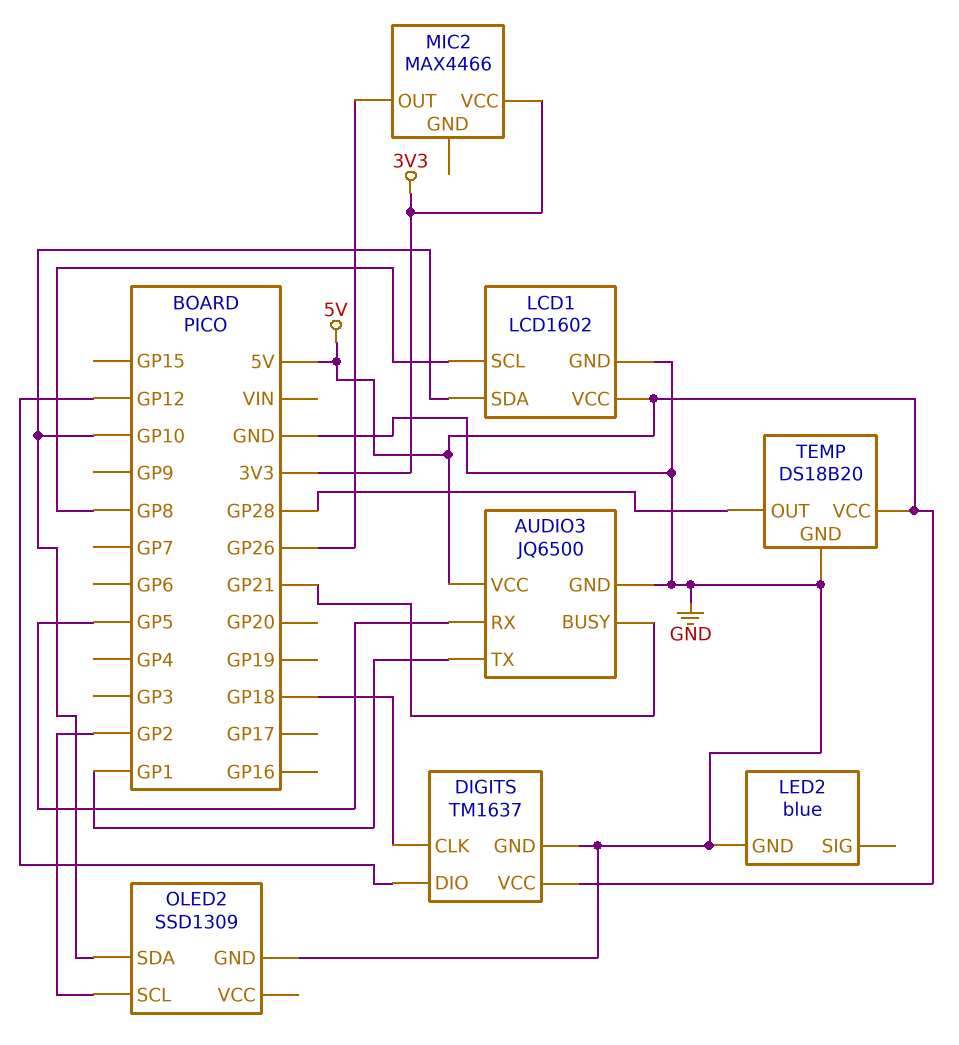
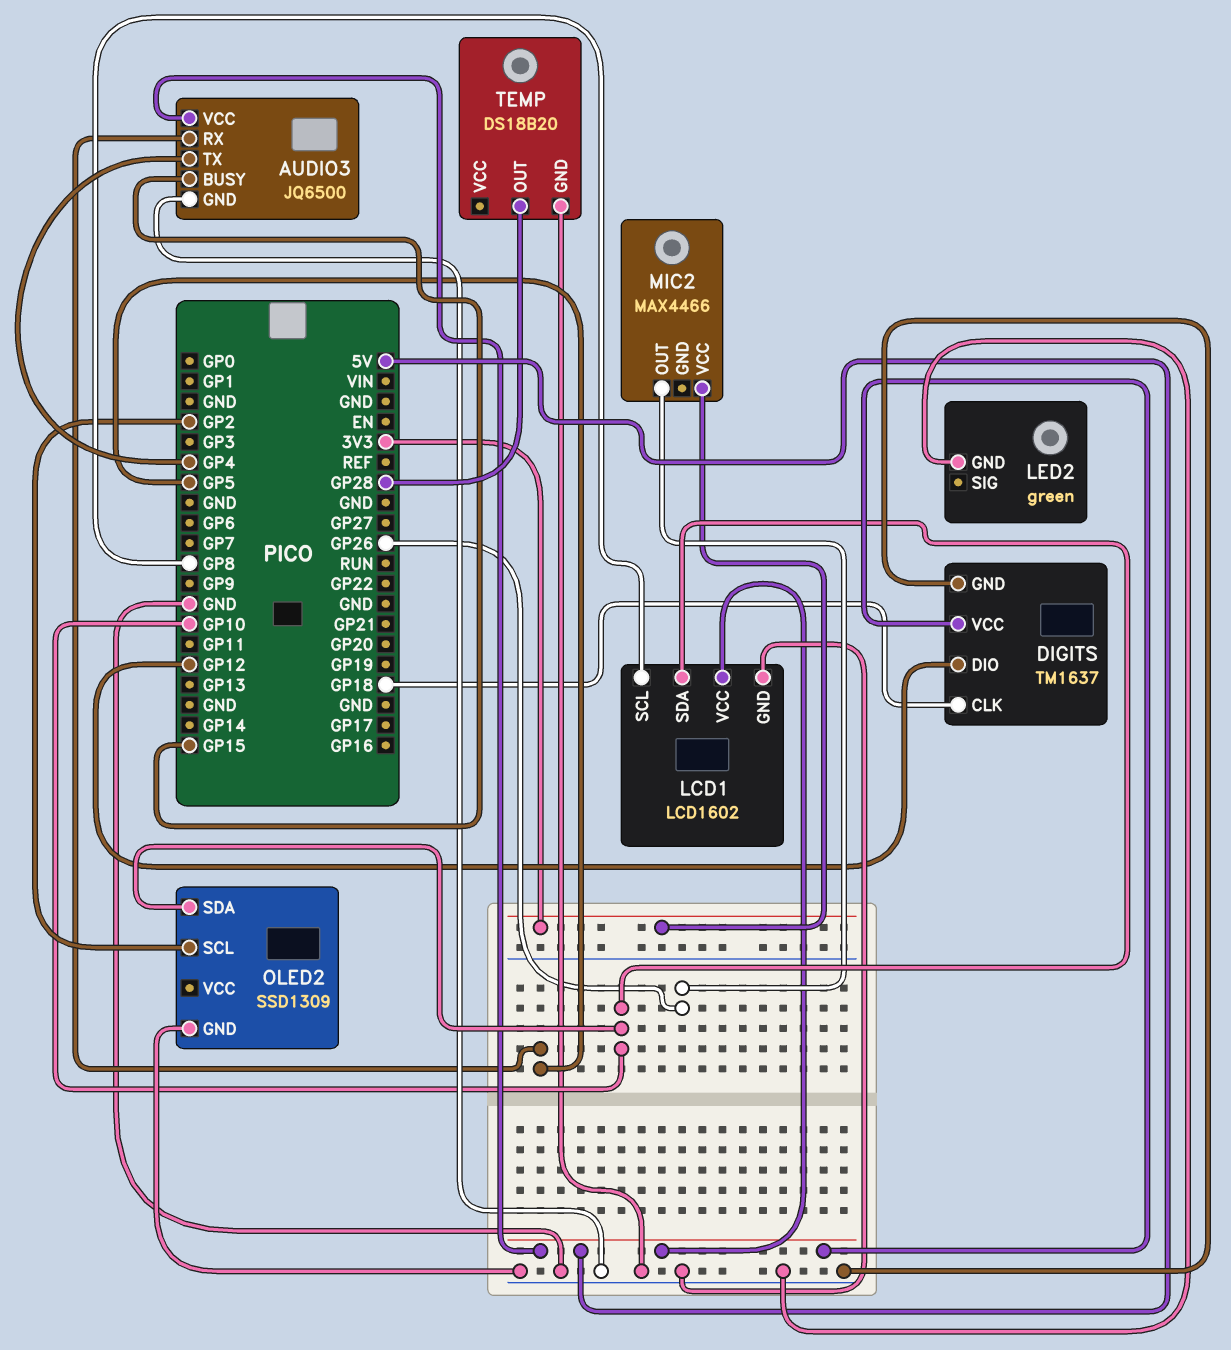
AUDIO3 pin BUSY: GP21 -> GP15
AUDIO3 pin TX: GP1 -> GP4
LED2: blue -> green
TEMP pin VCC: 5V -> none

